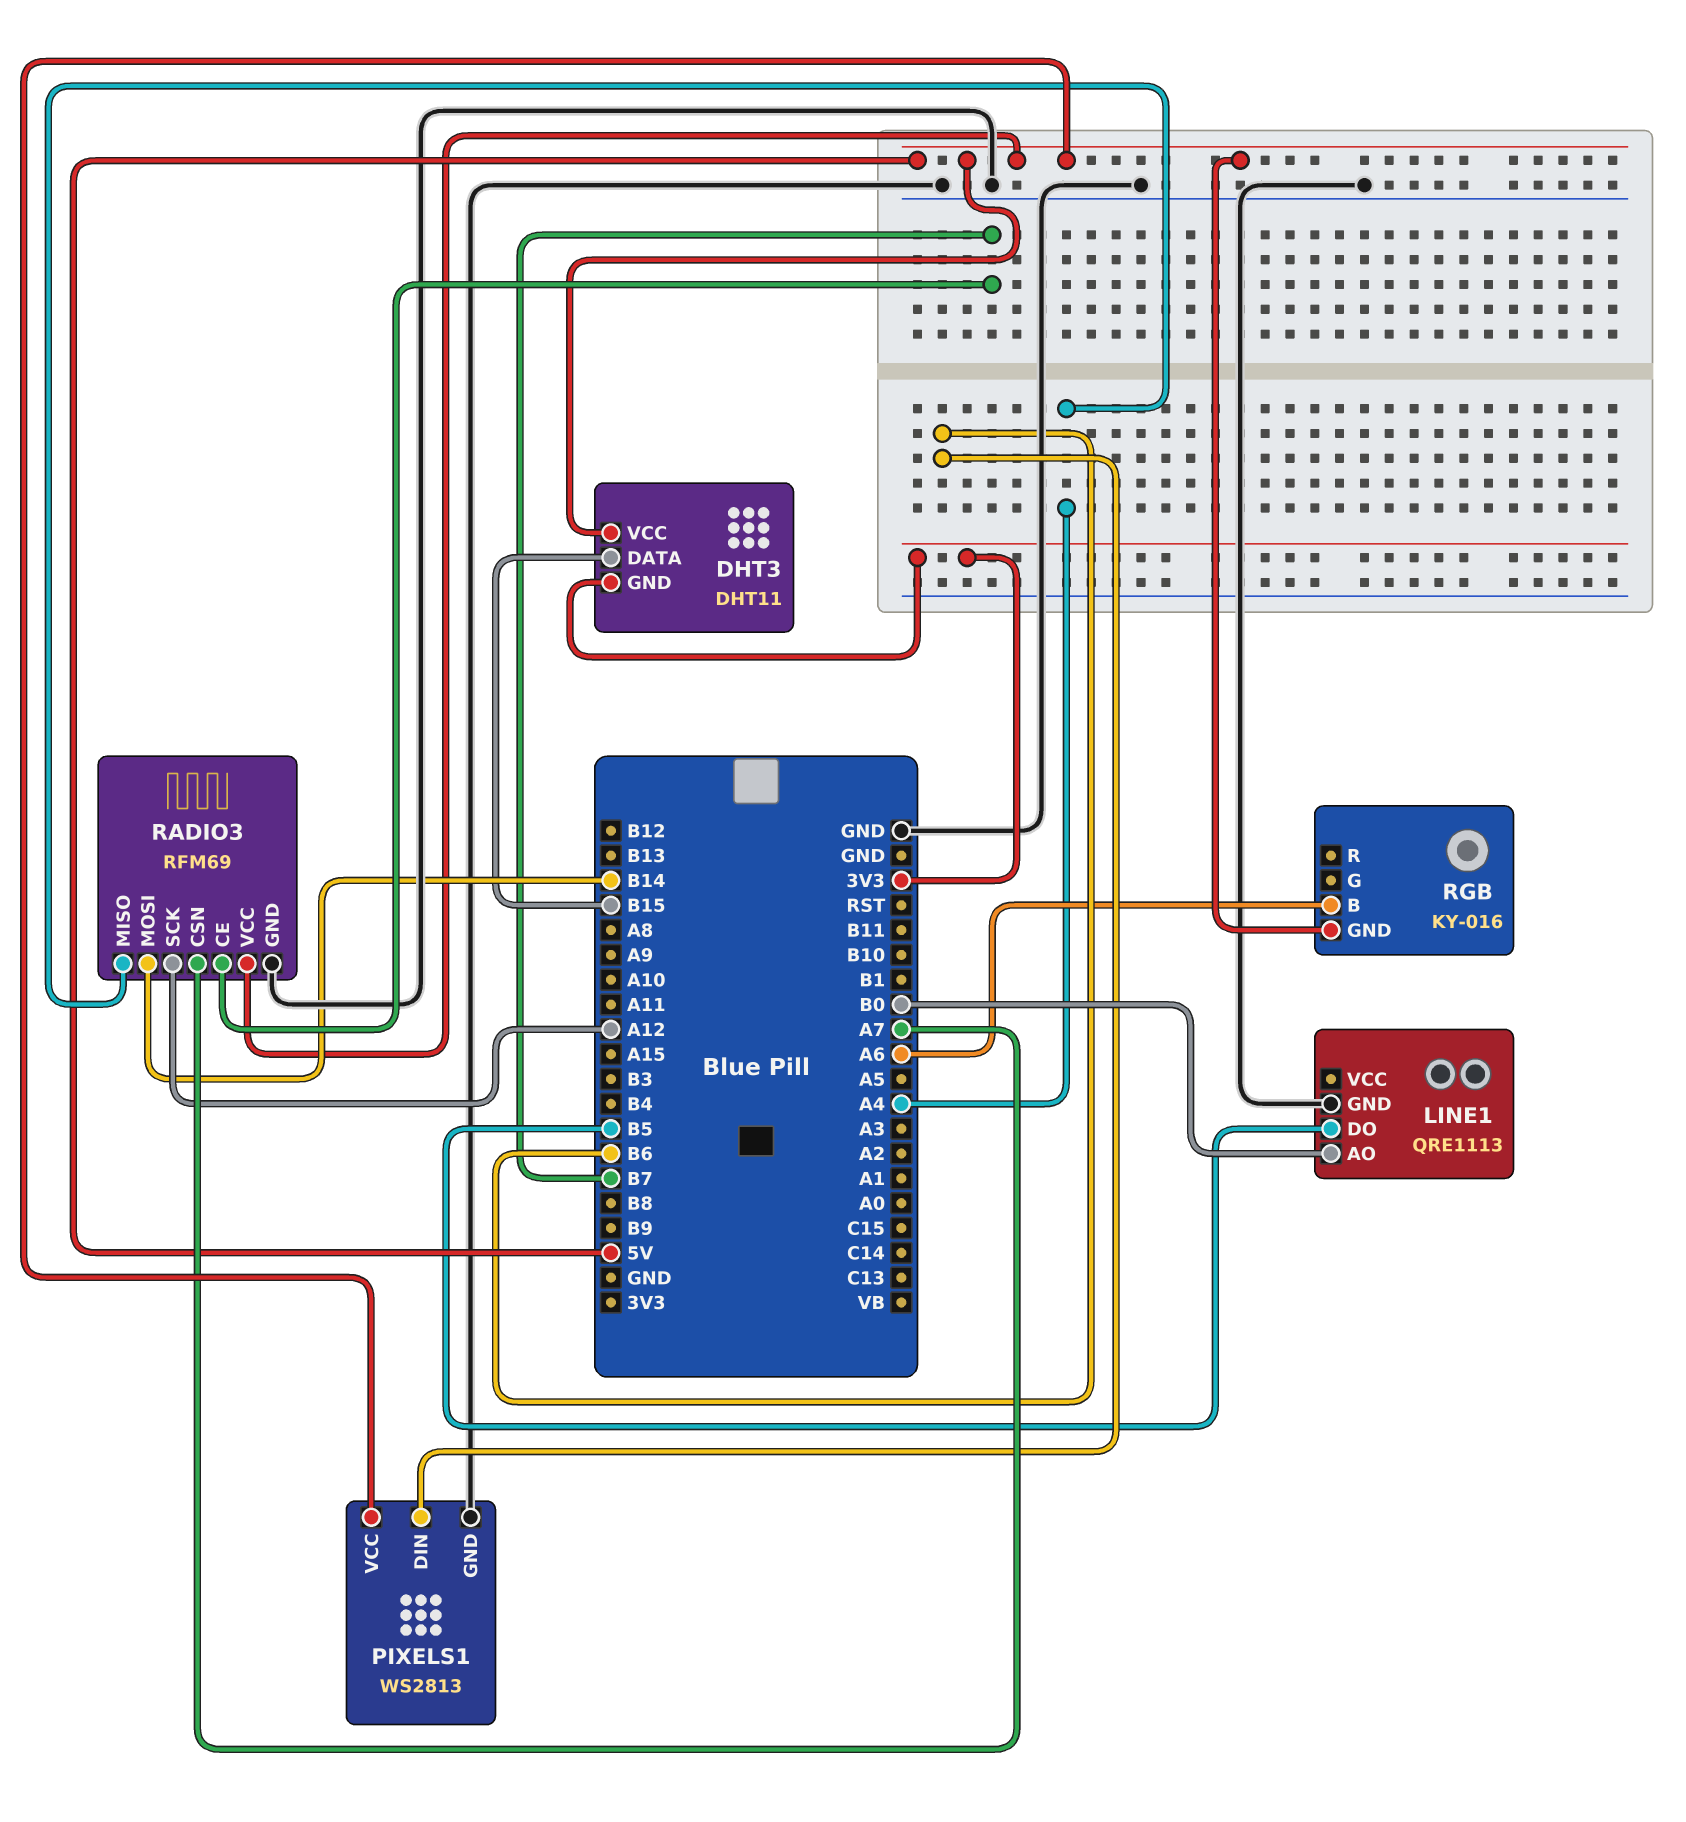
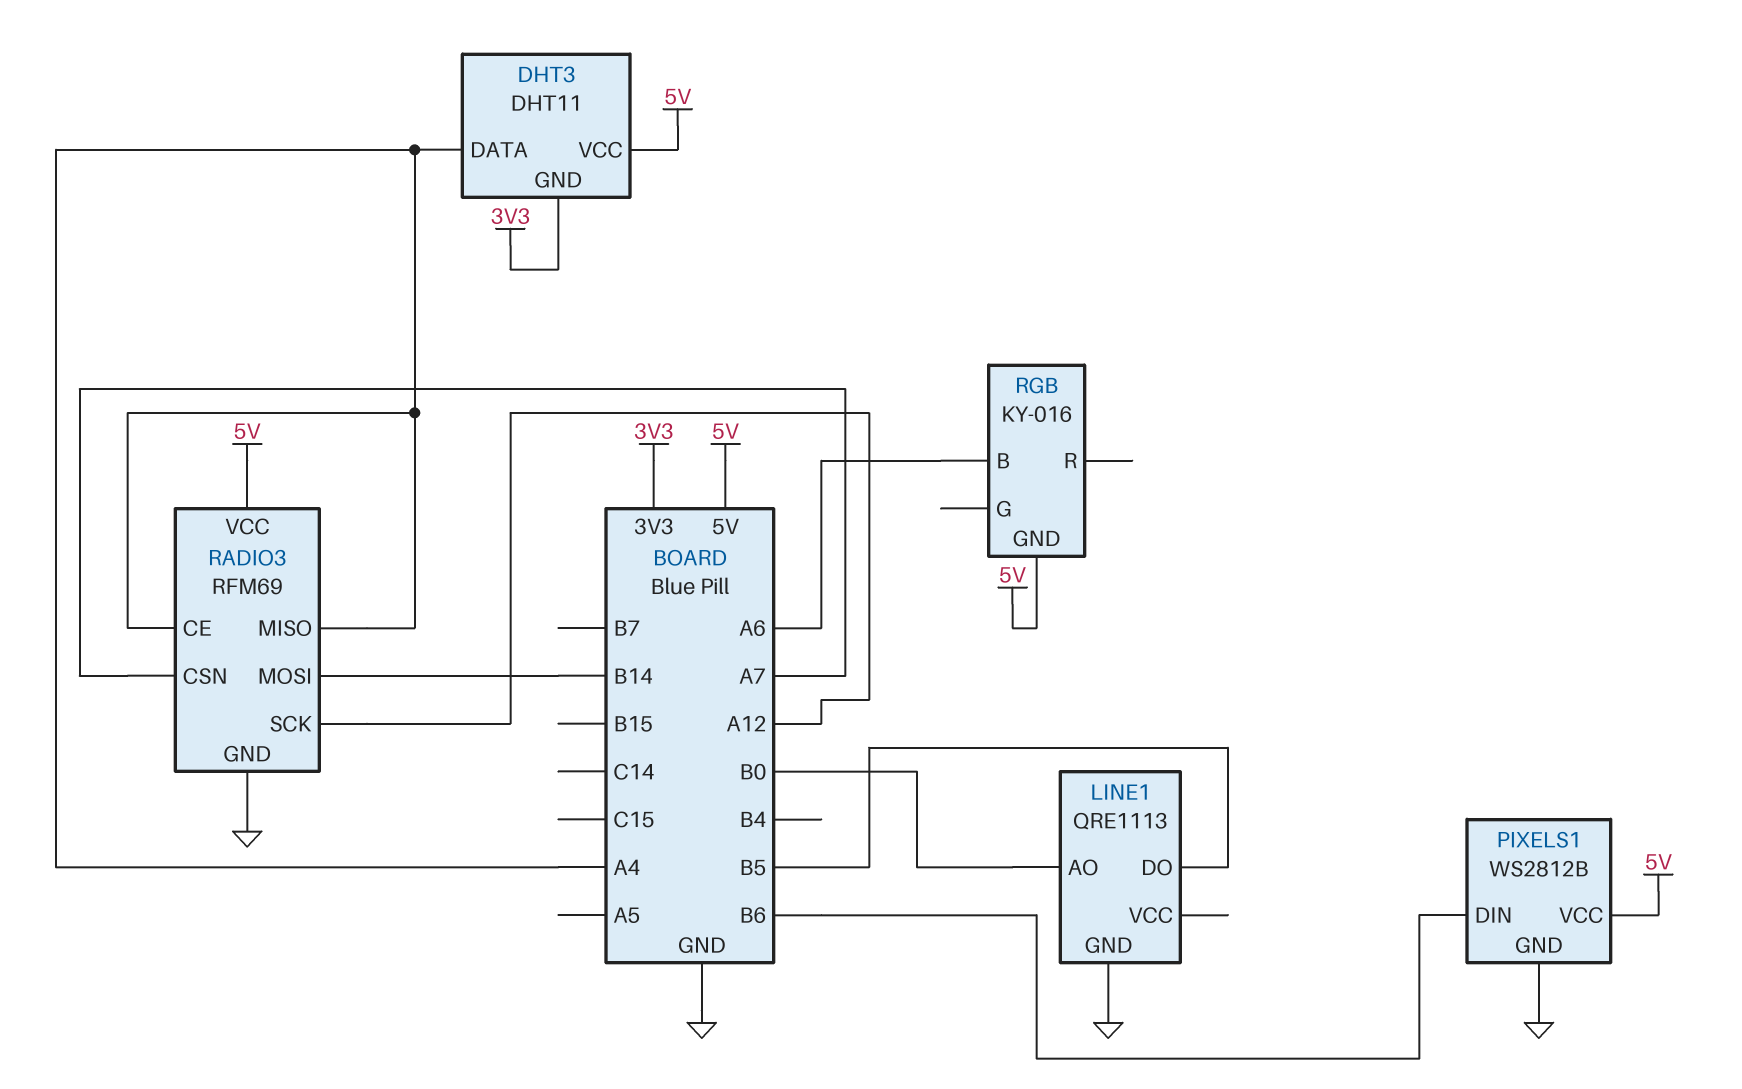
DHT3 pin DATA: B15 -> A4
PIXELS1: WS2813 -> WS2812B
RADIO3 pin CE: B7 -> A4

